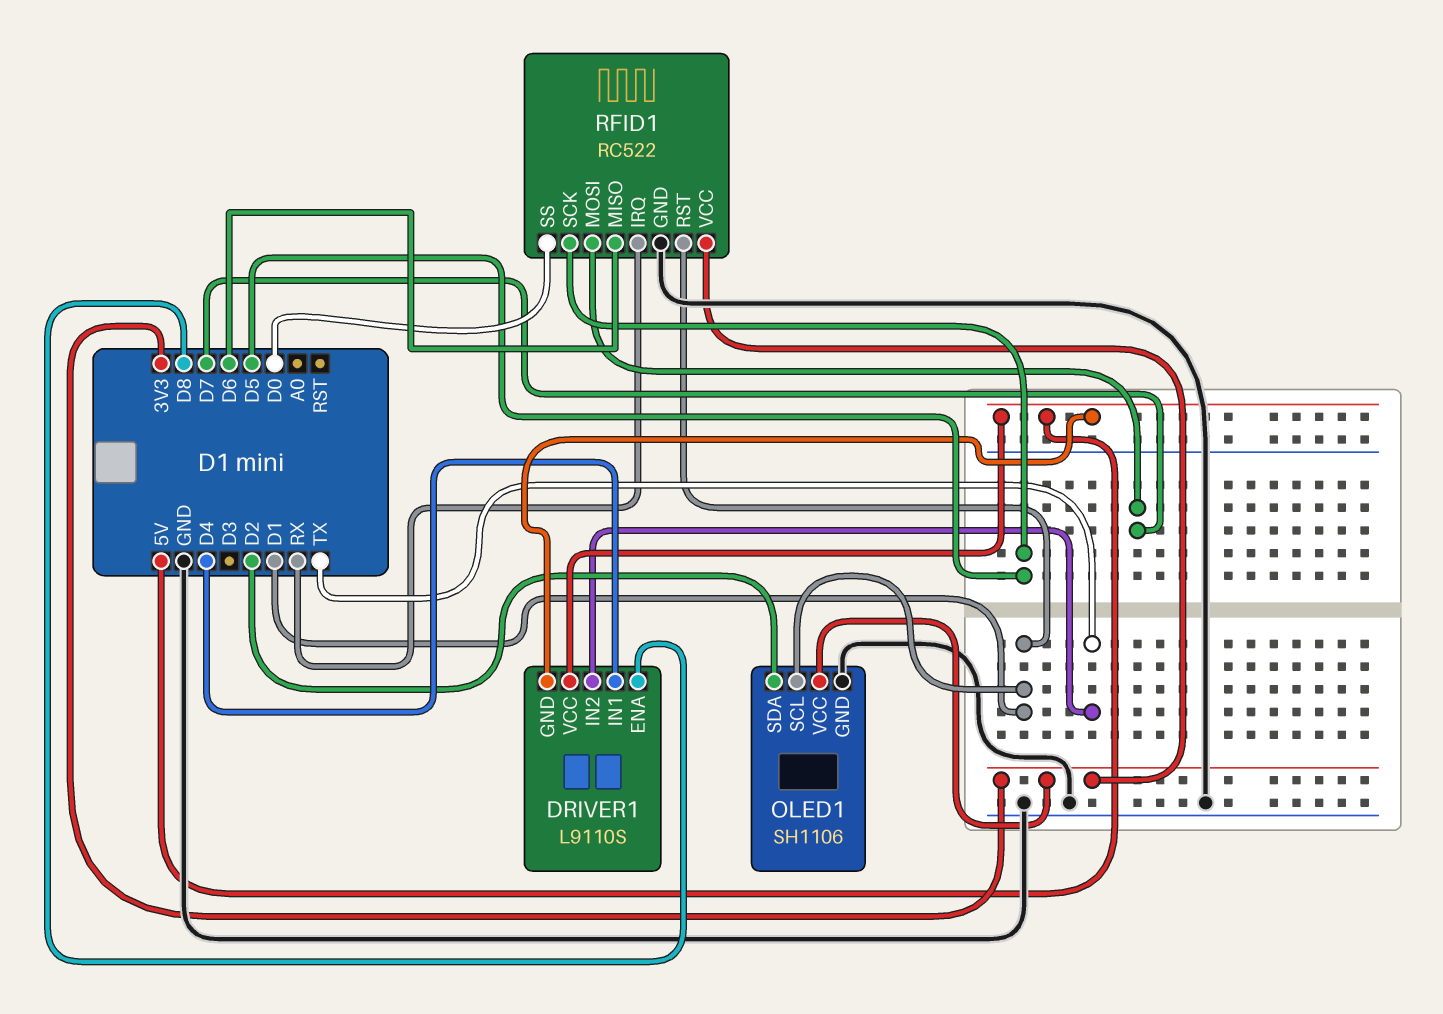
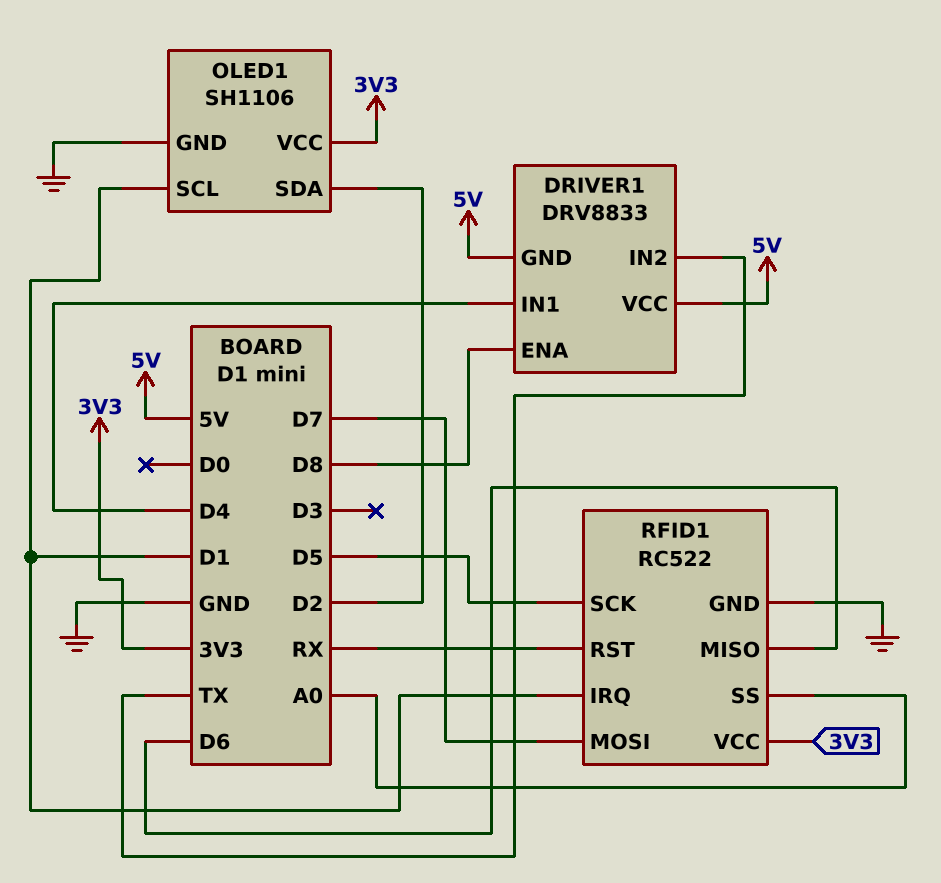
DRIVER1: L9110S -> DRV8833
RFID1 pin IRQ: RX -> D1
RFID1 pin RST: D1 -> RX
RFID1 pin SS: D0 -> A0

